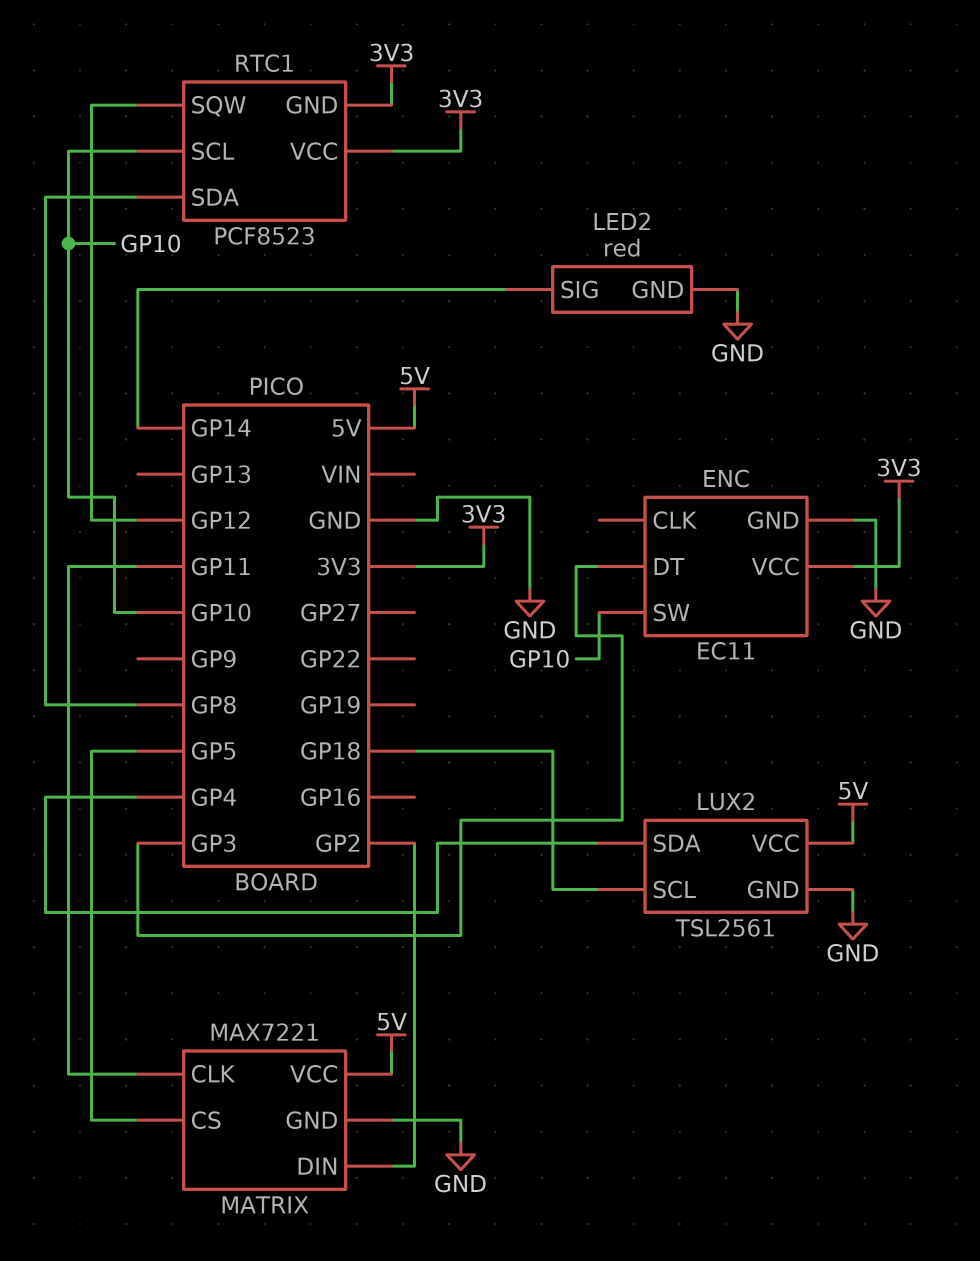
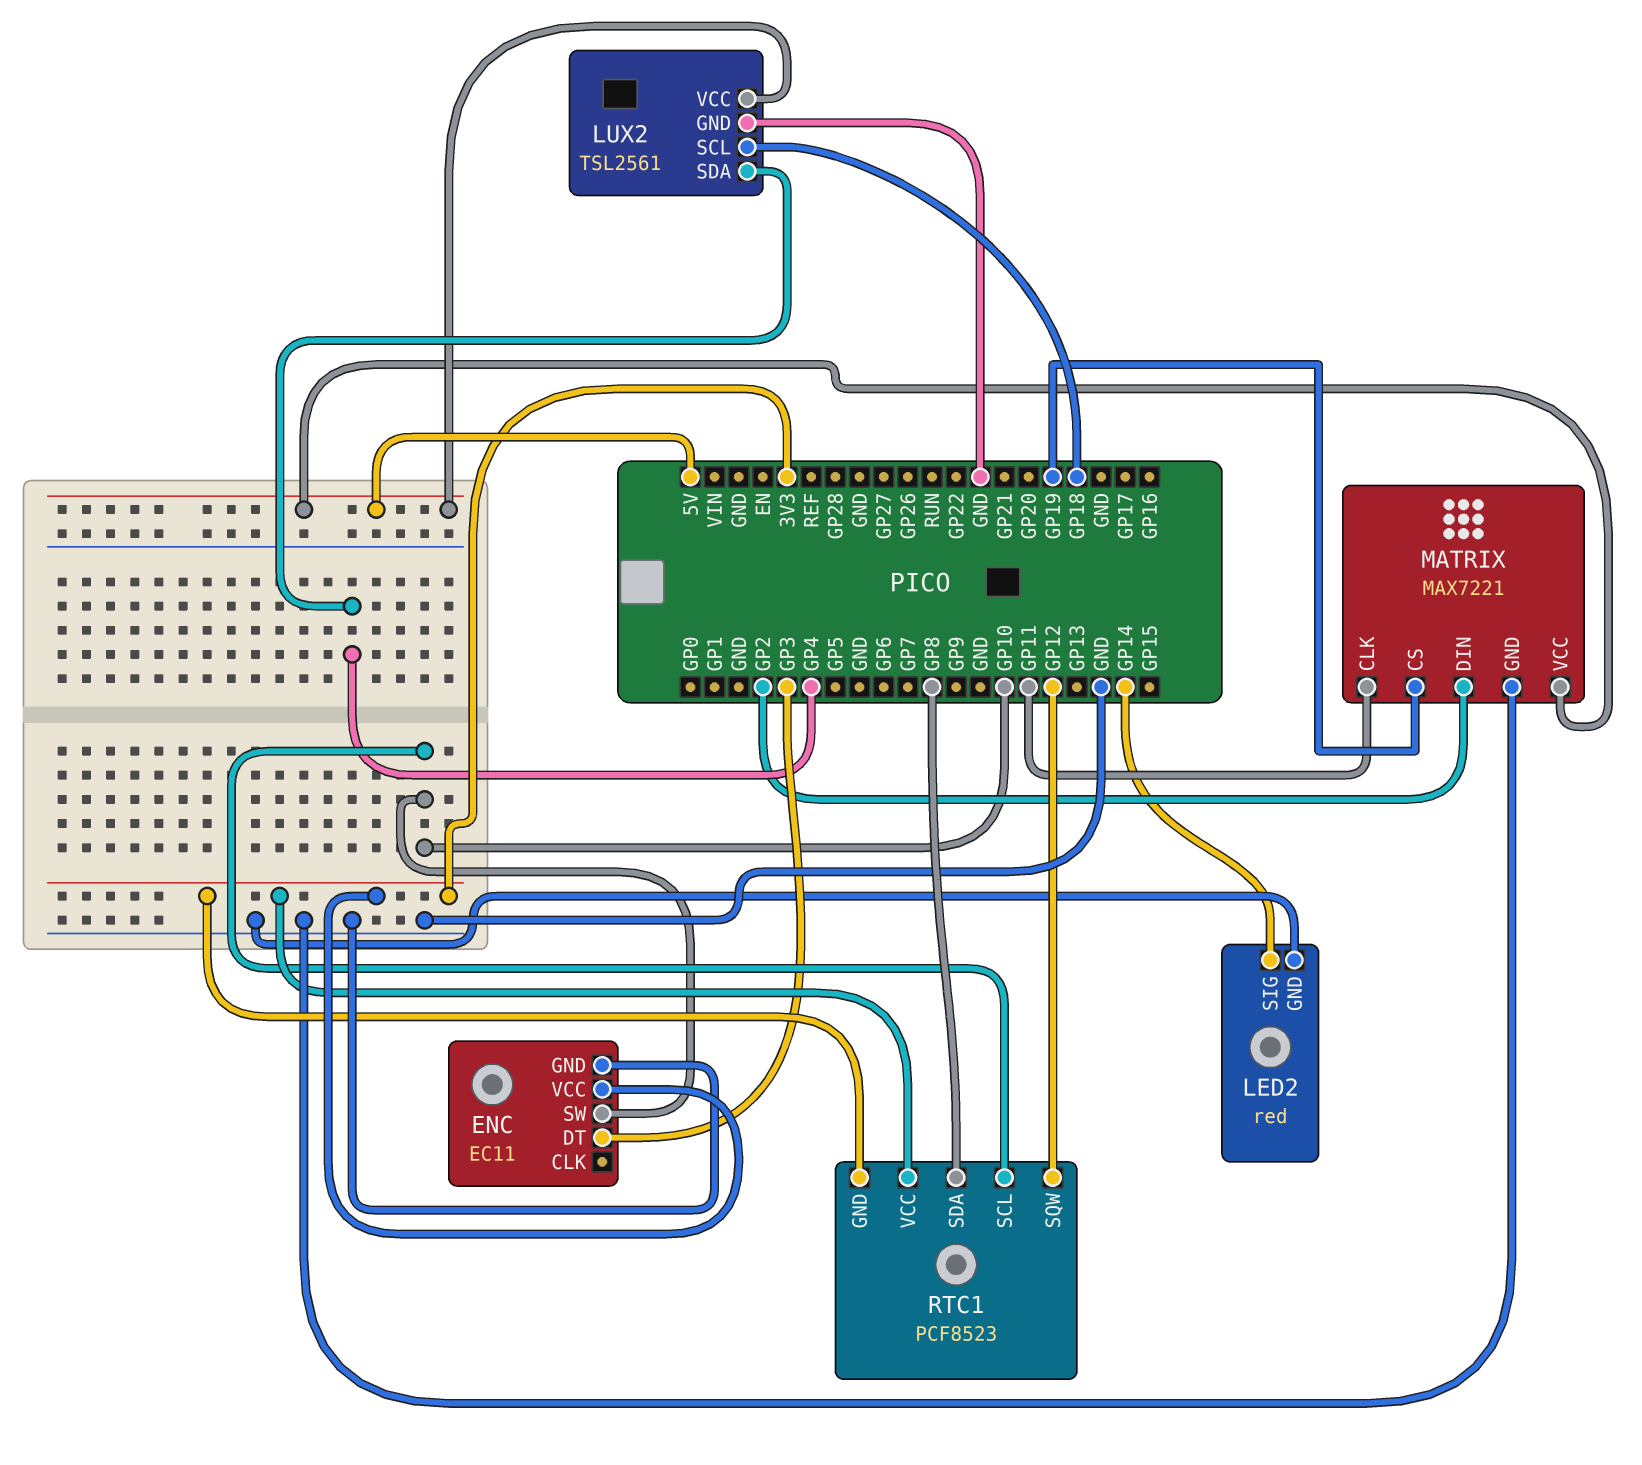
MATRIX pin CS: GP5 -> GP19

